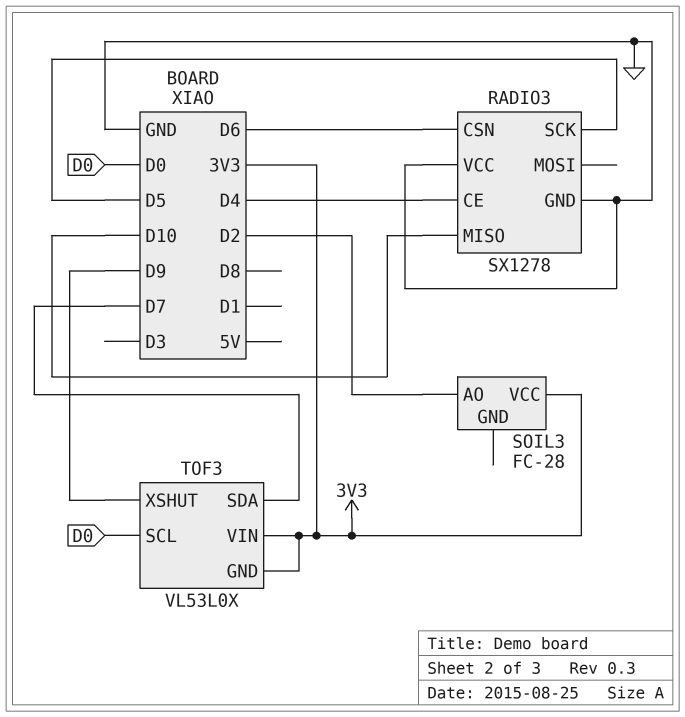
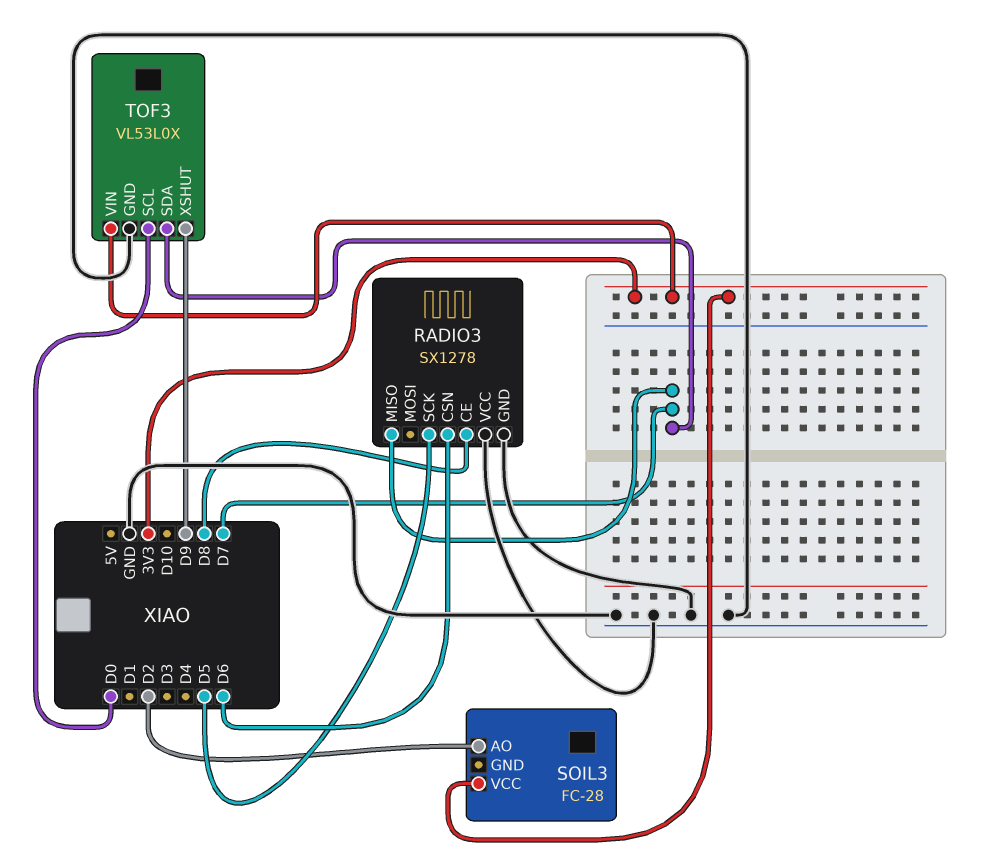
RADIO3 pin CE: D4 -> D8
RADIO3 pin MISO: D10 -> D7
TOF3 pin GND: 3V3 -> GND

